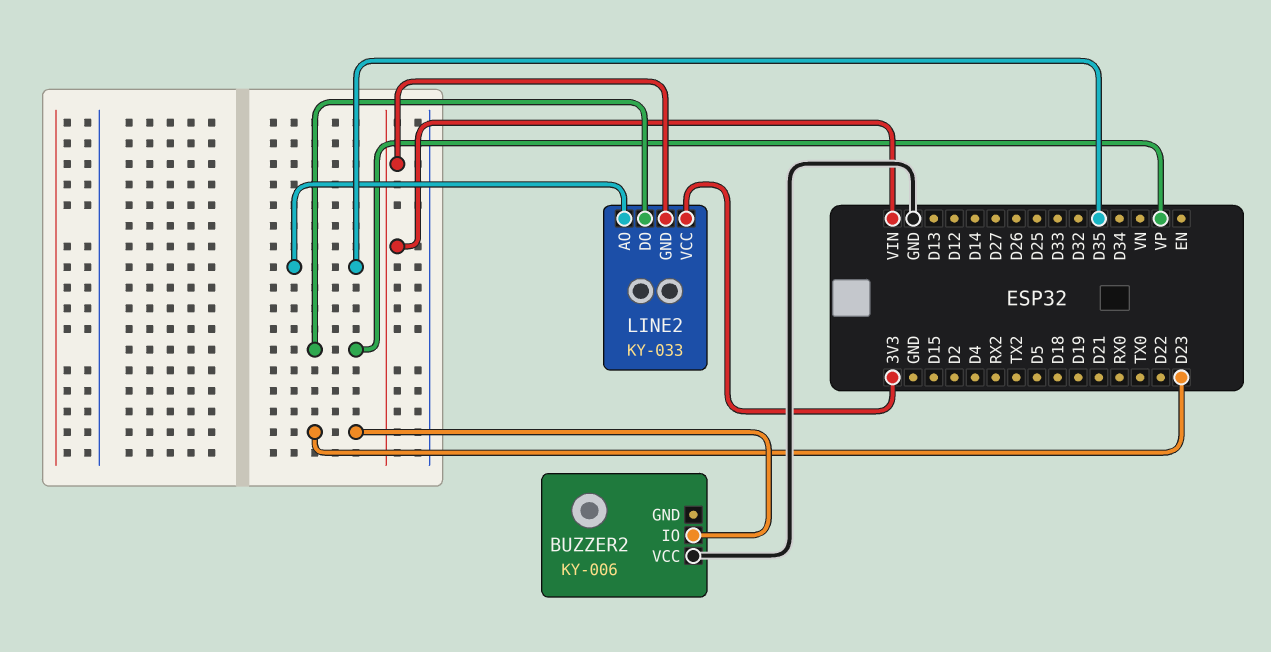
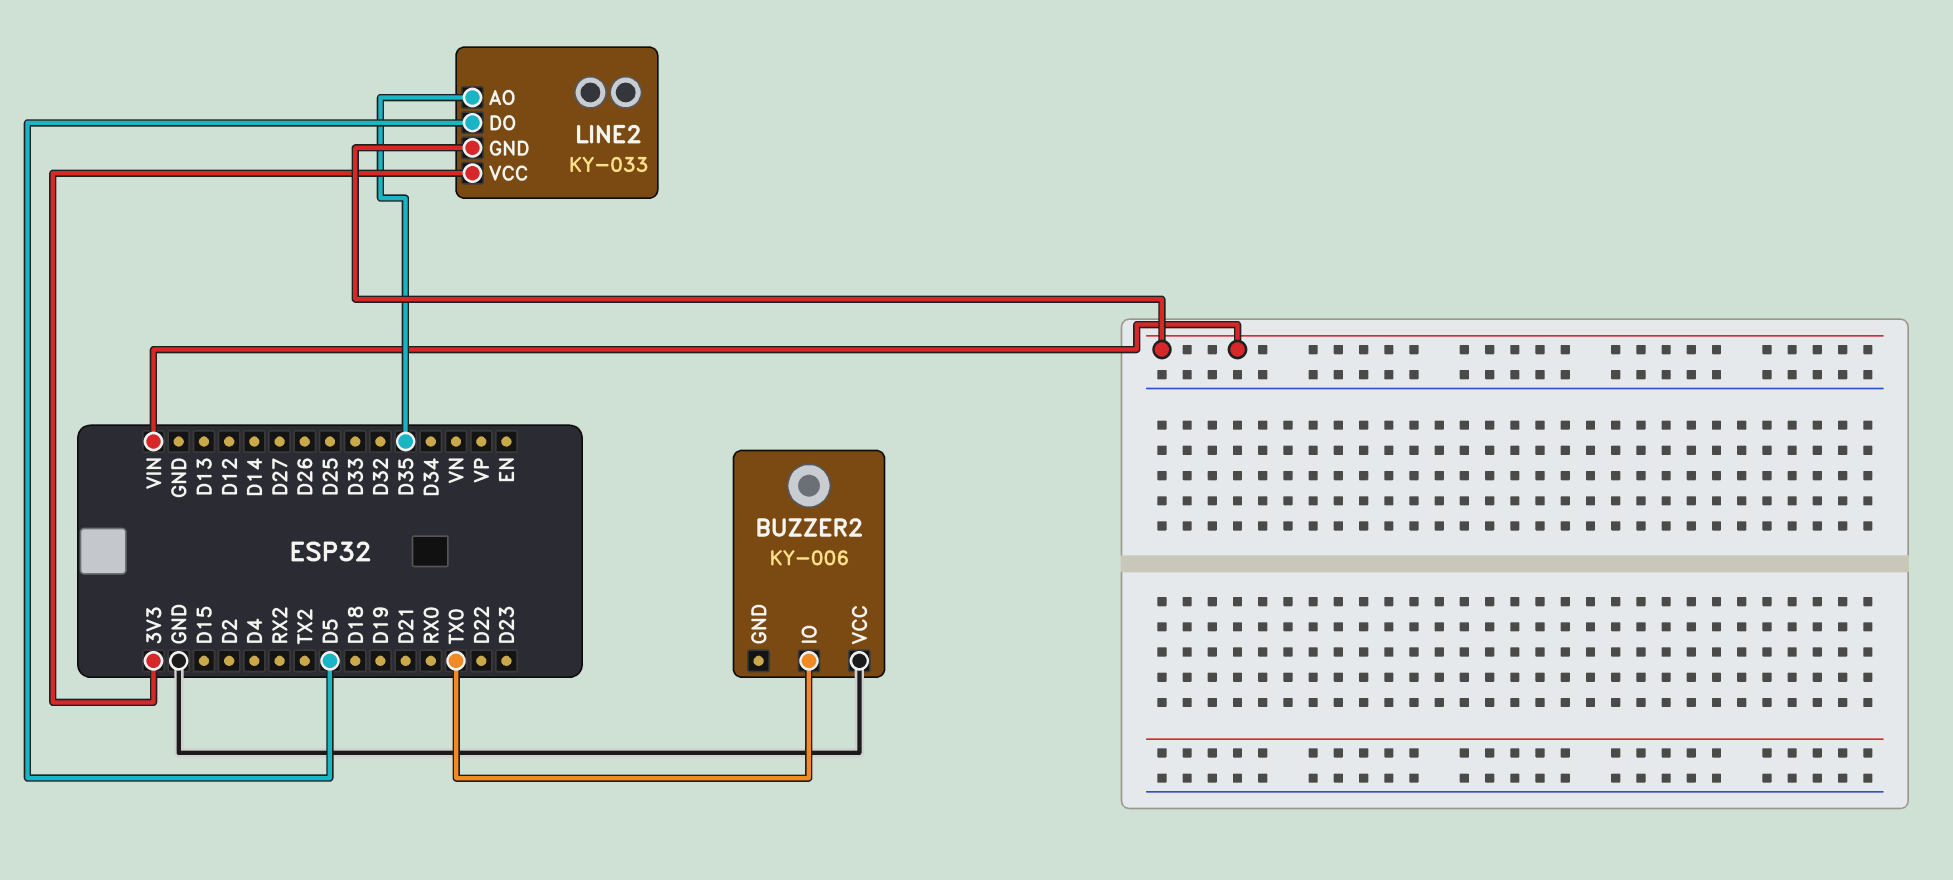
BUZZER2 pin IO: D23 -> TX0
LINE2 pin DO: VP -> D5

